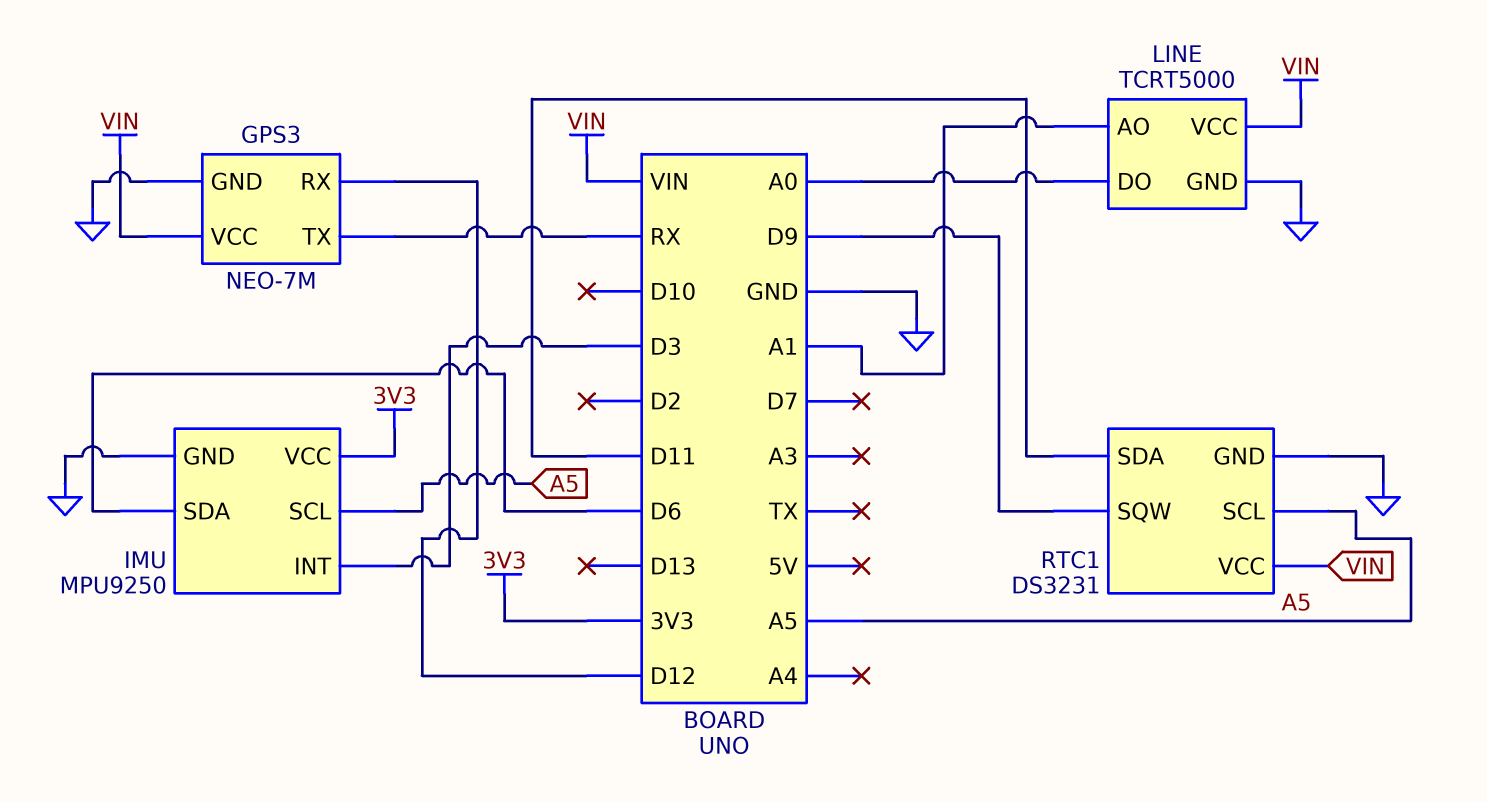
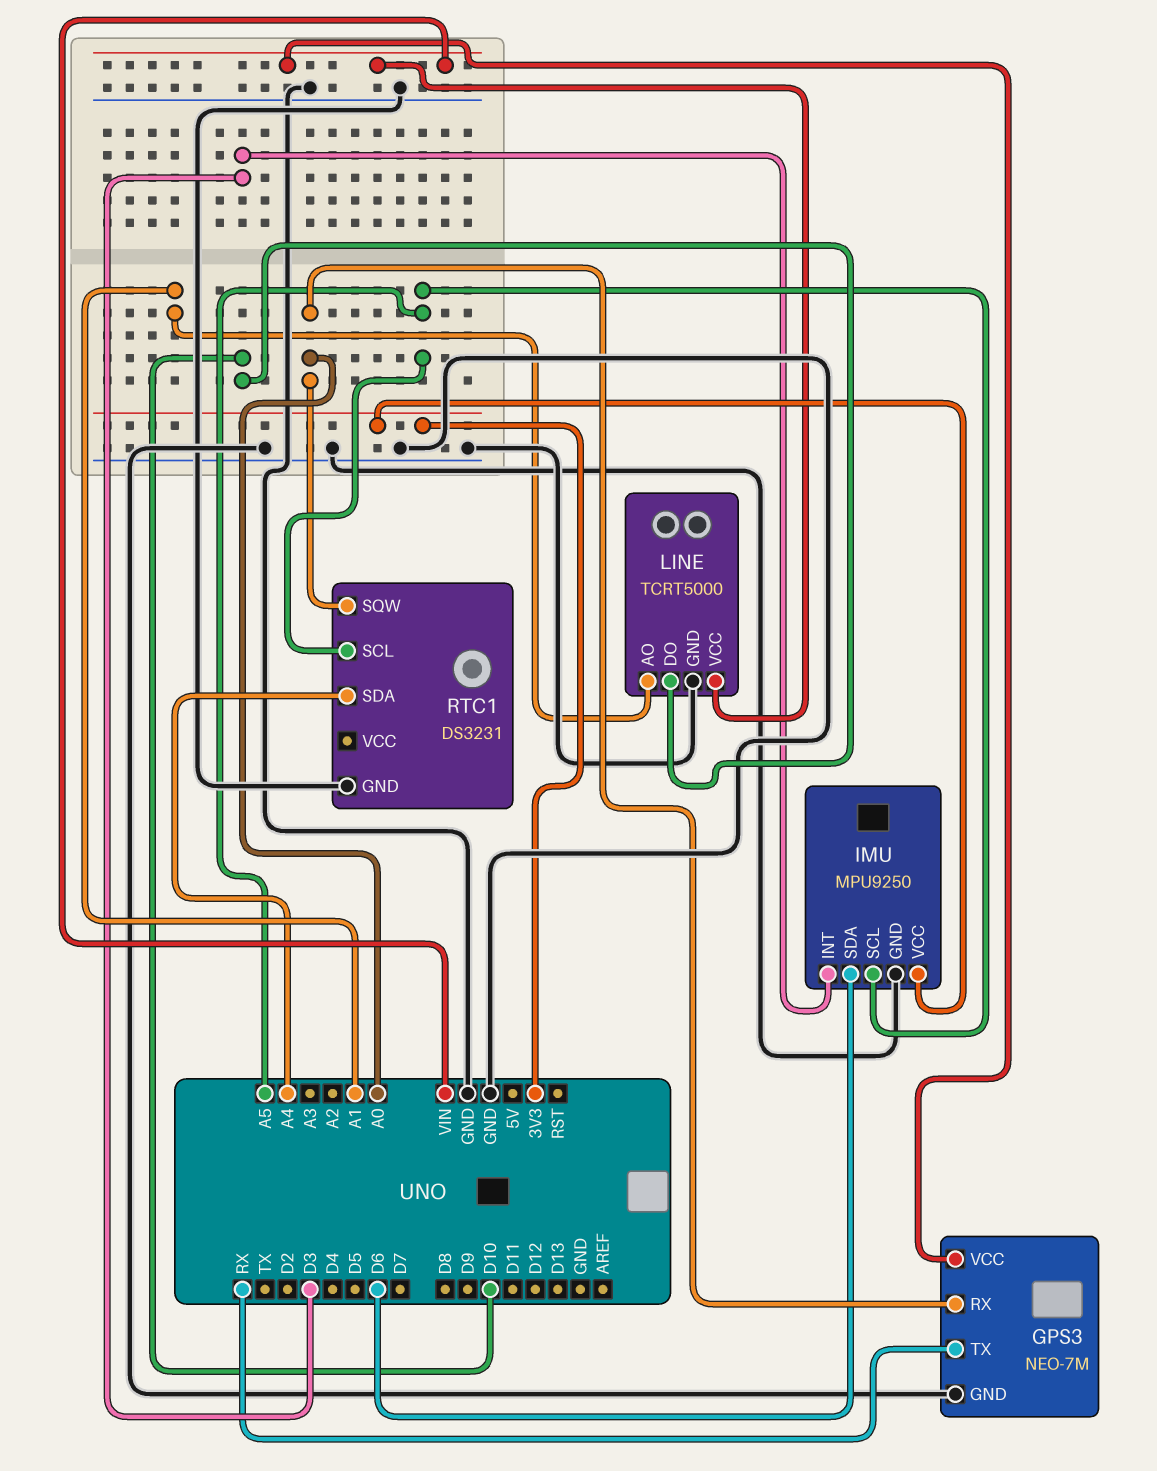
GPS3 pin RX: D12 -> A0
LINE pin DO: A0 -> D10
RTC1 pin SDA: D11 -> A4
RTC1 pin SQW: D9 -> A0
RTC1 pin VCC: VIN -> none

